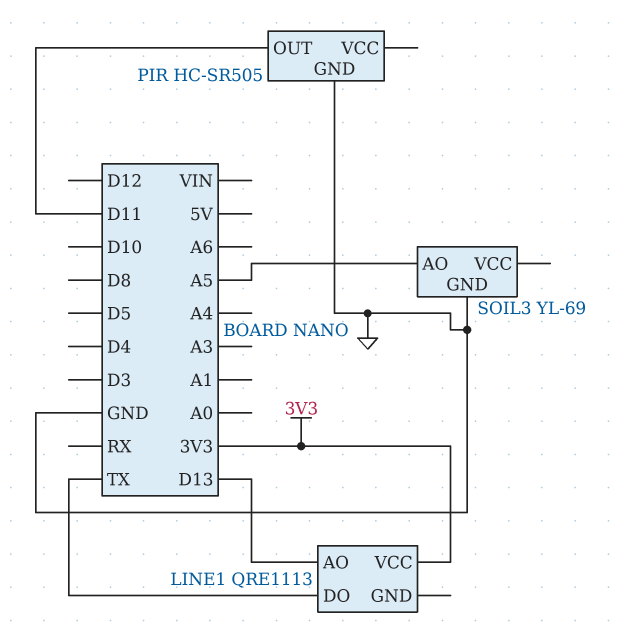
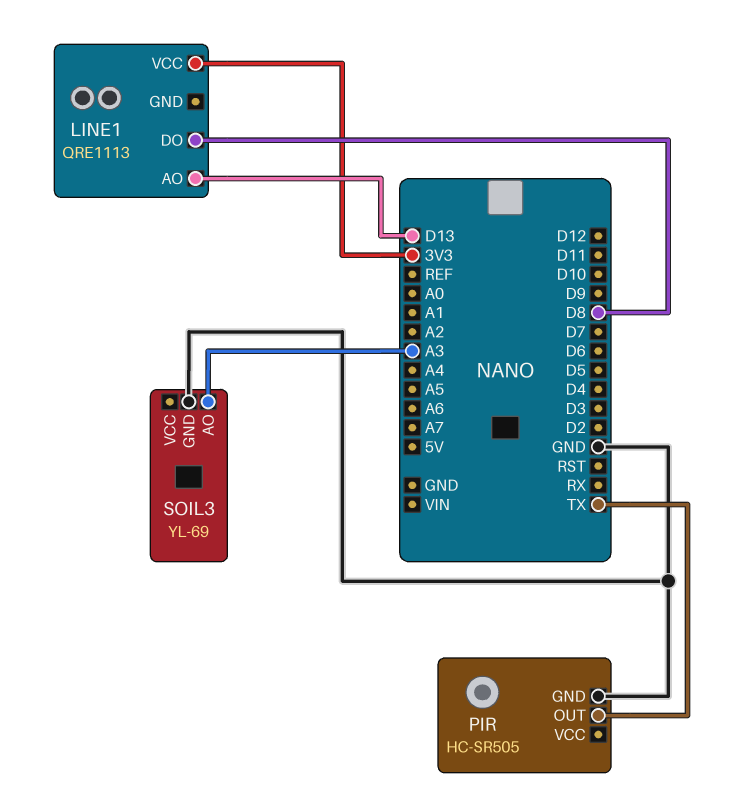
LINE1 pin DO: TX -> D8
PIR pin OUT: D11 -> TX
SOIL3 pin AO: A5 -> A3

